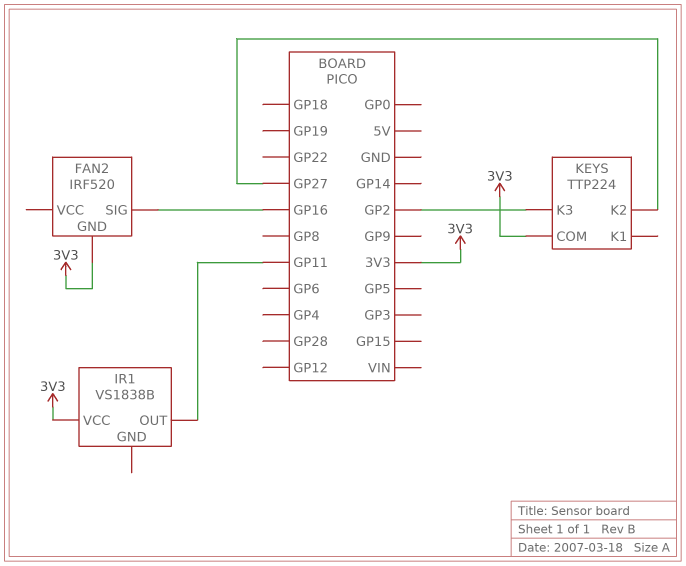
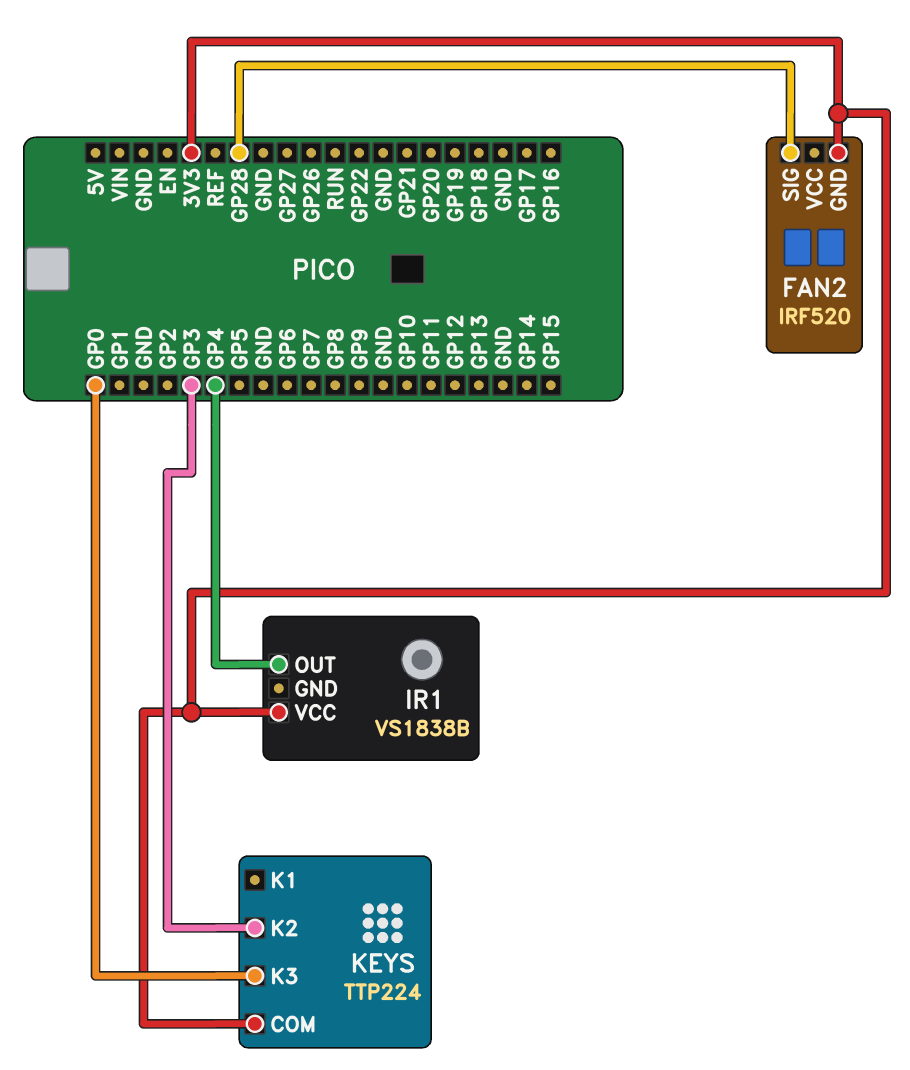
FAN2 pin SIG: GP16 -> GP28
IR1 pin OUT: GP11 -> GP4
KEYS pin K2: GP27 -> GP3
KEYS pin K3: GP2 -> GP0

